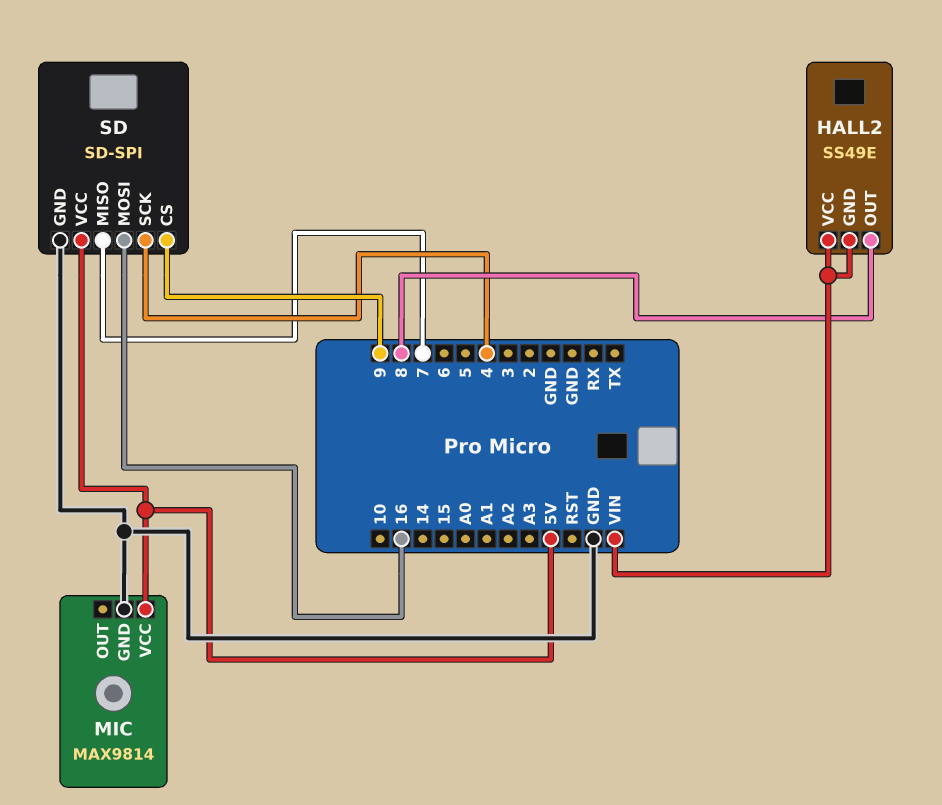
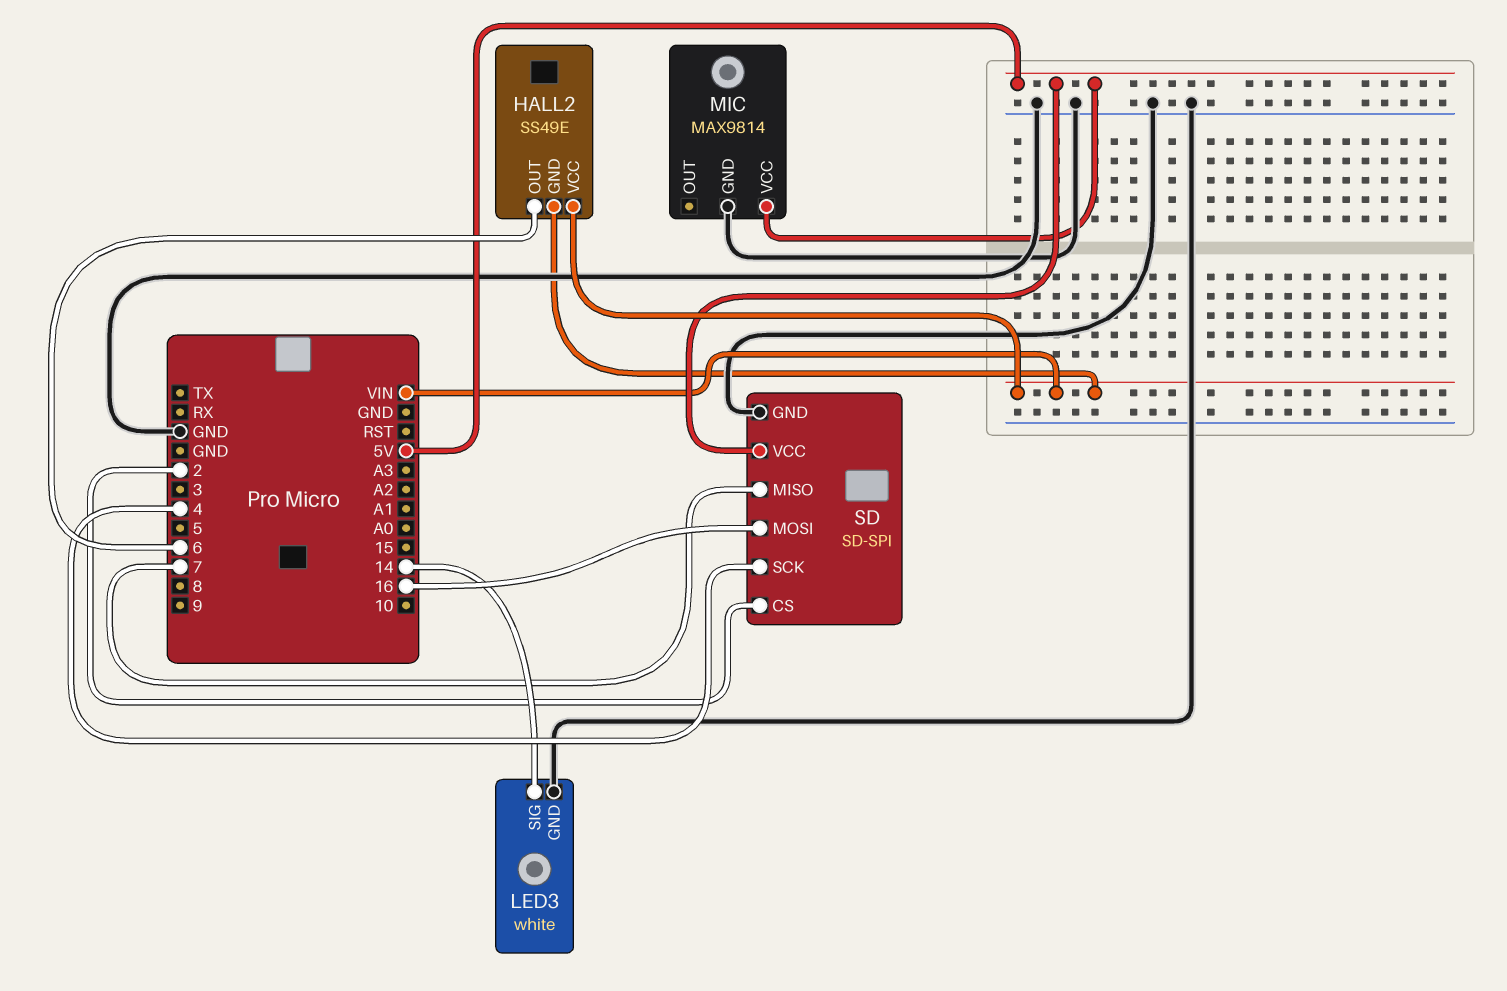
HALL2 pin OUT: 8 -> 6
LED3: none -> white
LED3 pin GND: none -> GND
LED3 pin SIG: none -> 14
SD pin CS: 9 -> 2

